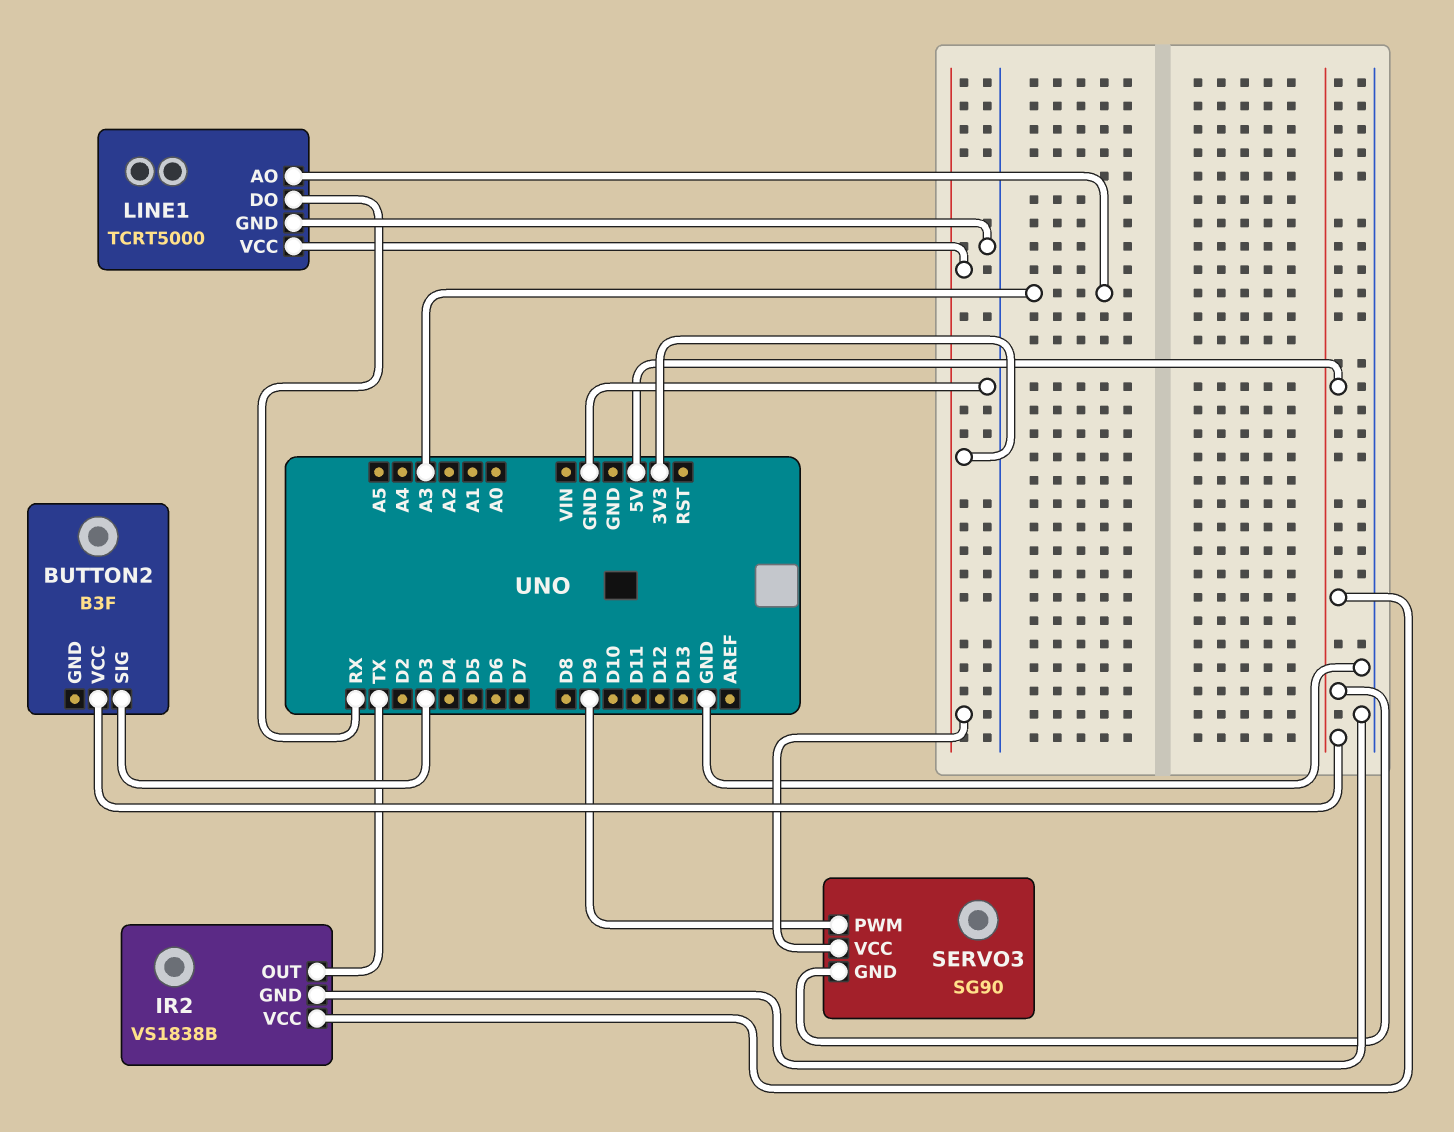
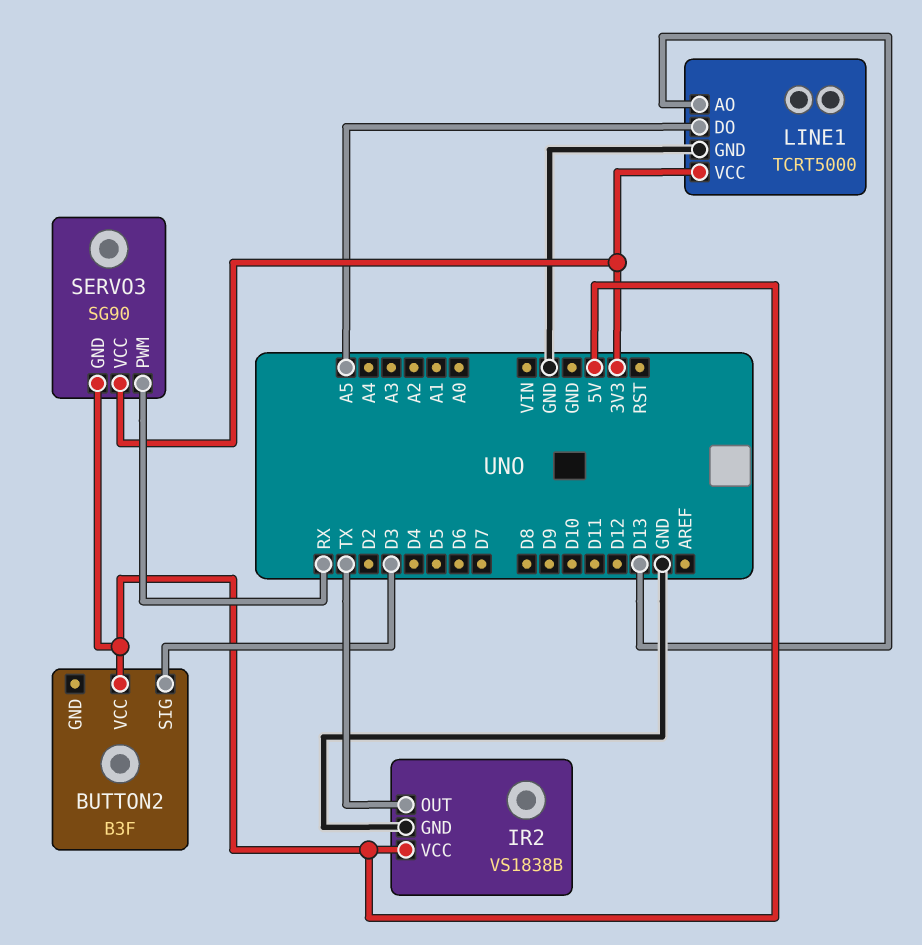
LINE1 pin AO: A3 -> D13
LINE1 pin DO: RX -> A5
SERVO3 pin PWM: D9 -> RX

